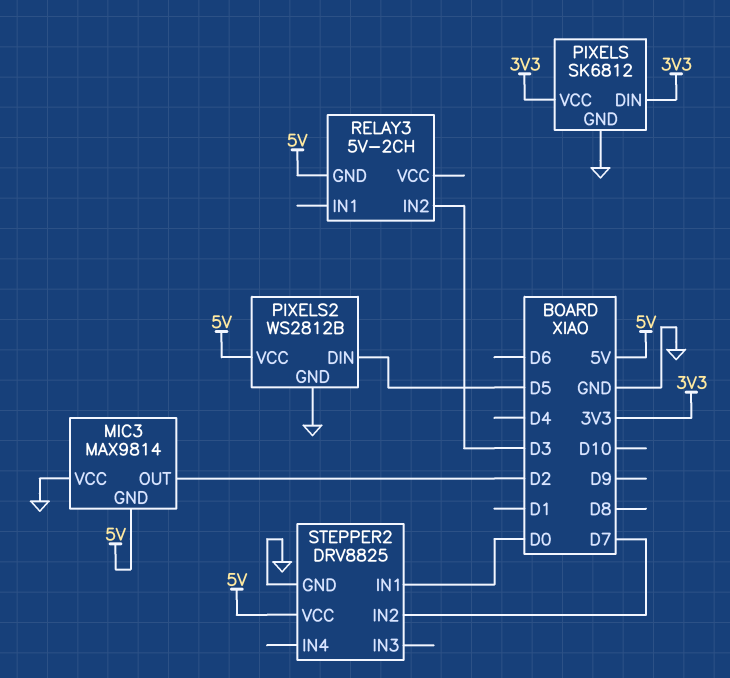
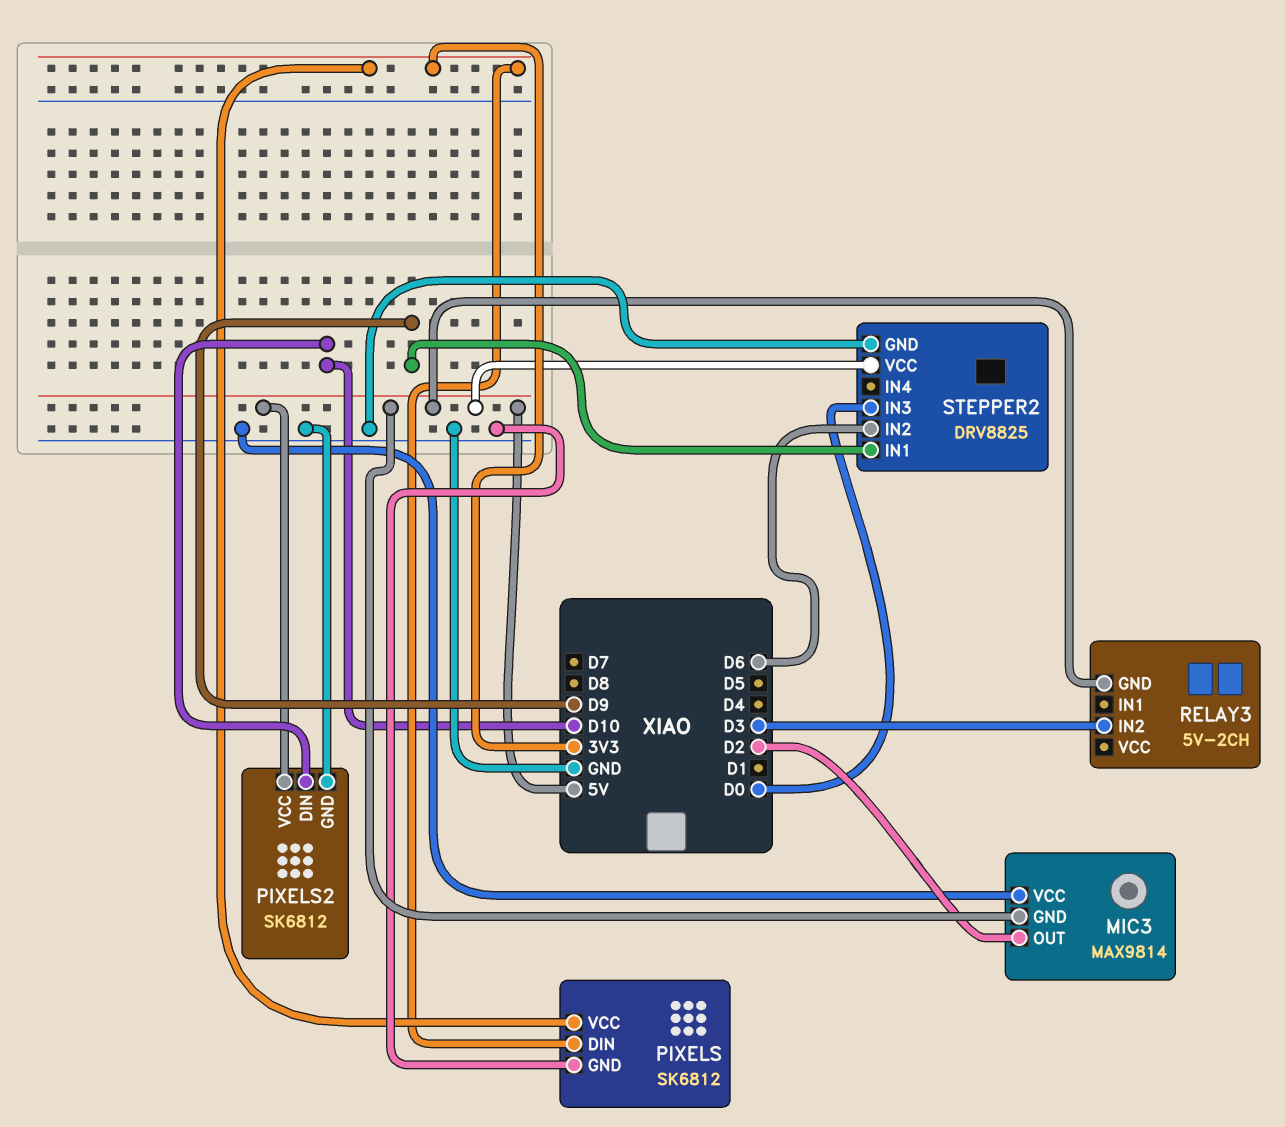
PIXELS2: WS2812B -> SK6812
PIXELS2 pin DIN: D5 -> D10
STEPPER2 pin IN1: D0 -> D9
STEPPER2 pin IN2: D7 -> D6
STEPPER2 pin IN3: none -> D0

